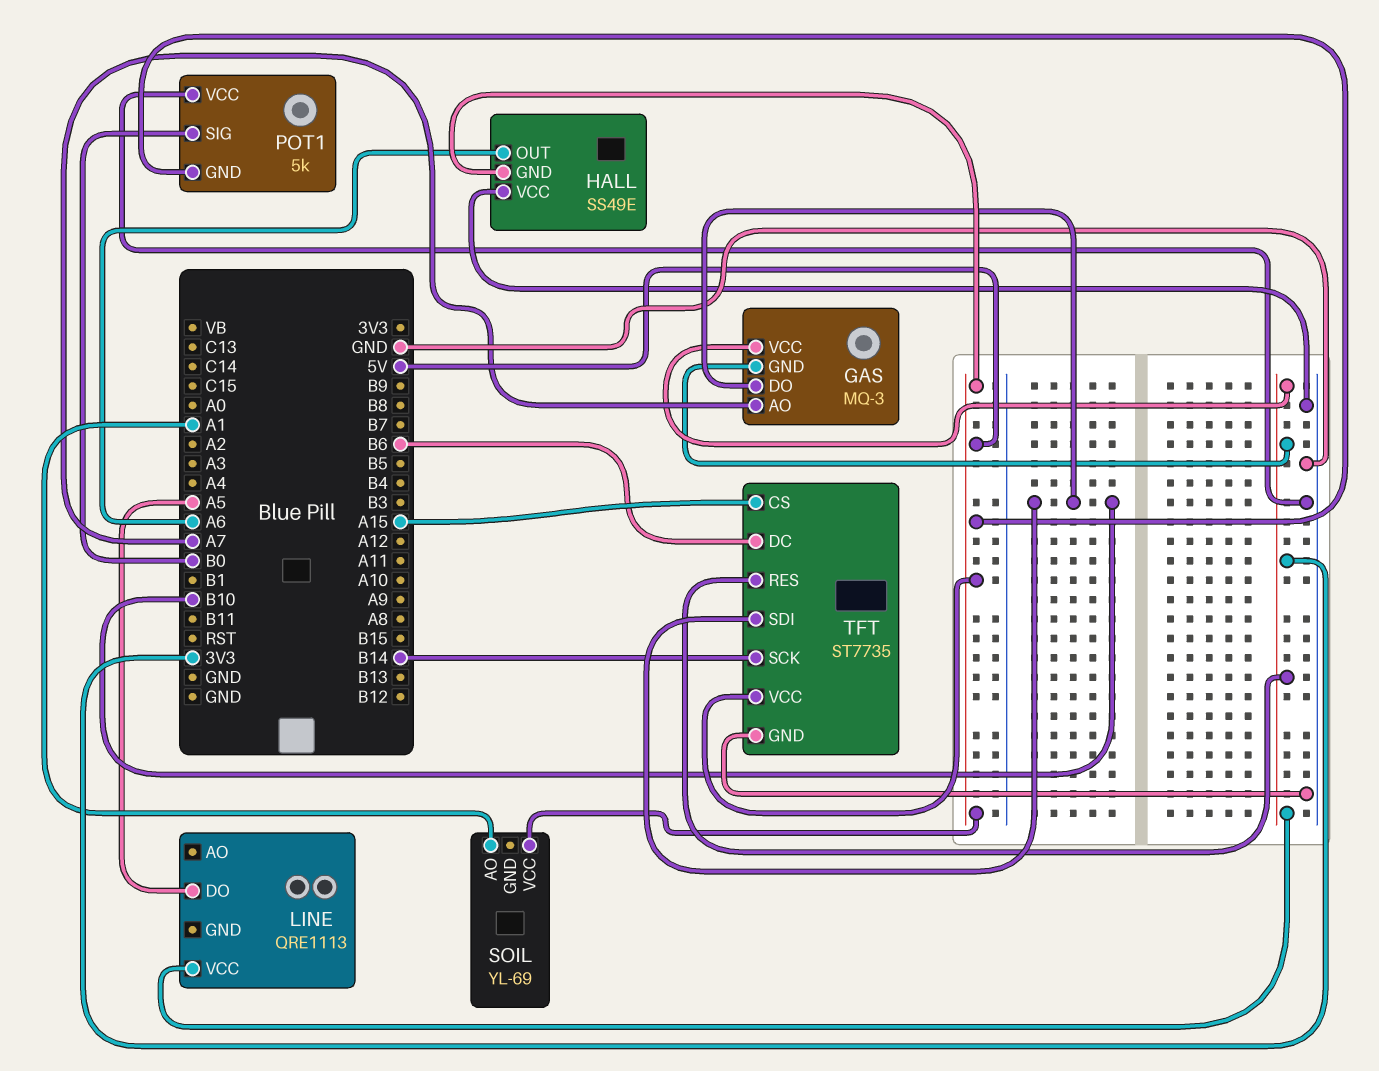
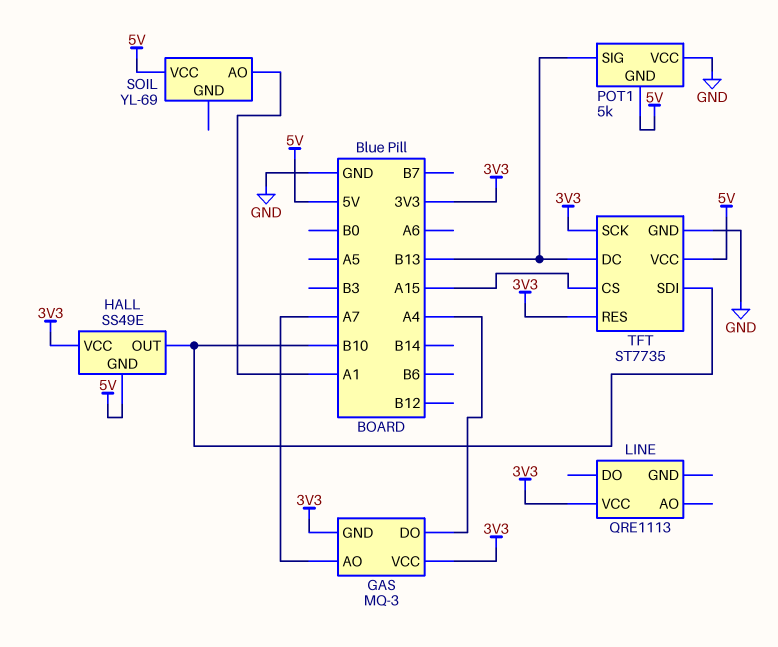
GAS pin DO: B10 -> A4
HALL pin OUT: A6 -> B10
HALL pin VCC: GND -> 3V3
LINE pin DO: A5 -> none
POT1 pin SIG: B0 -> B13
TFT pin DC: B6 -> B13
TFT pin SCK: B14 -> 3V3

